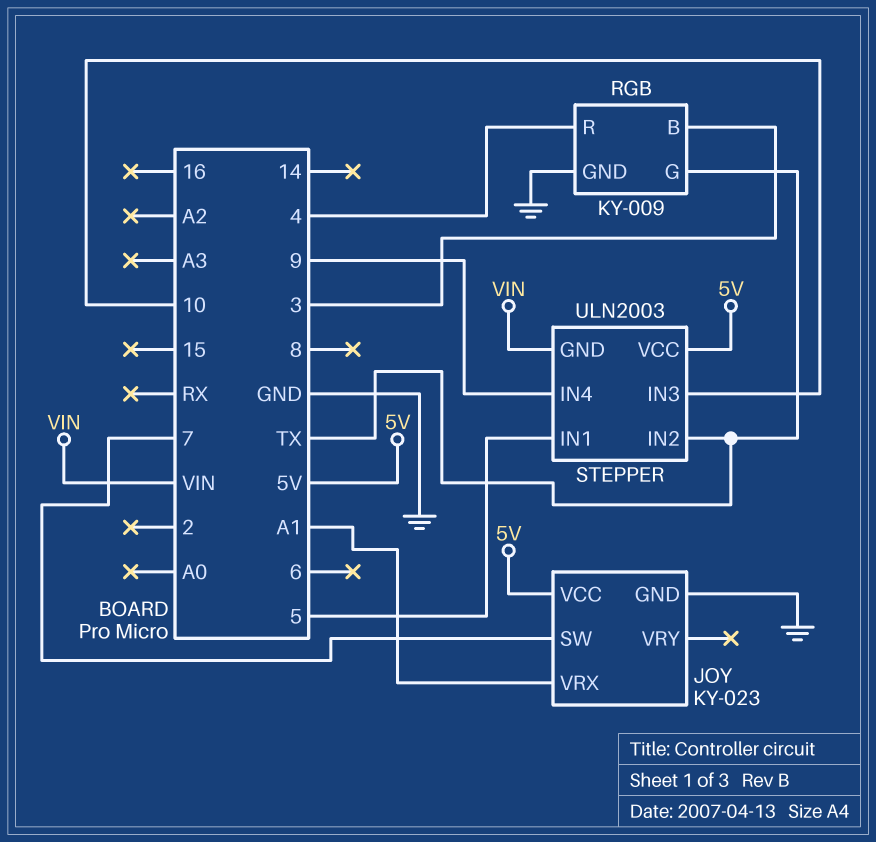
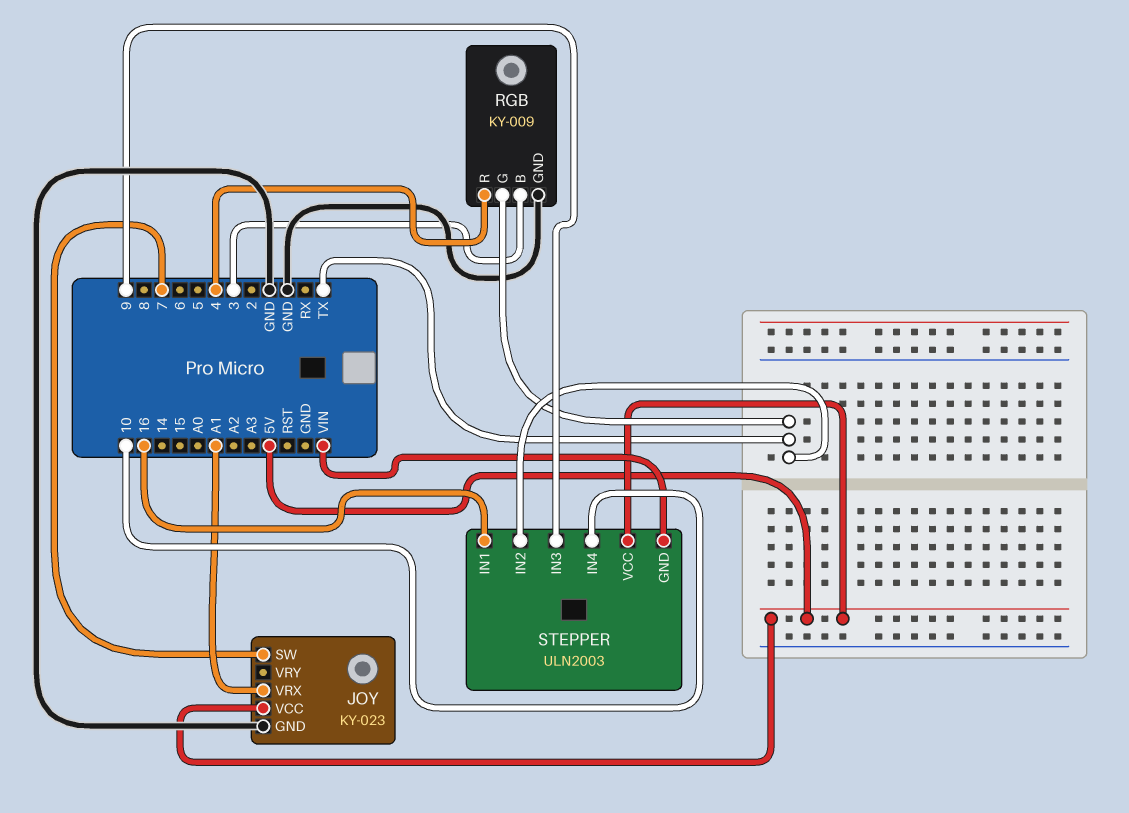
STEPPER pin IN1: 5 -> 16
STEPPER pin IN3: 10 -> 9
STEPPER pin IN4: 9 -> 10

